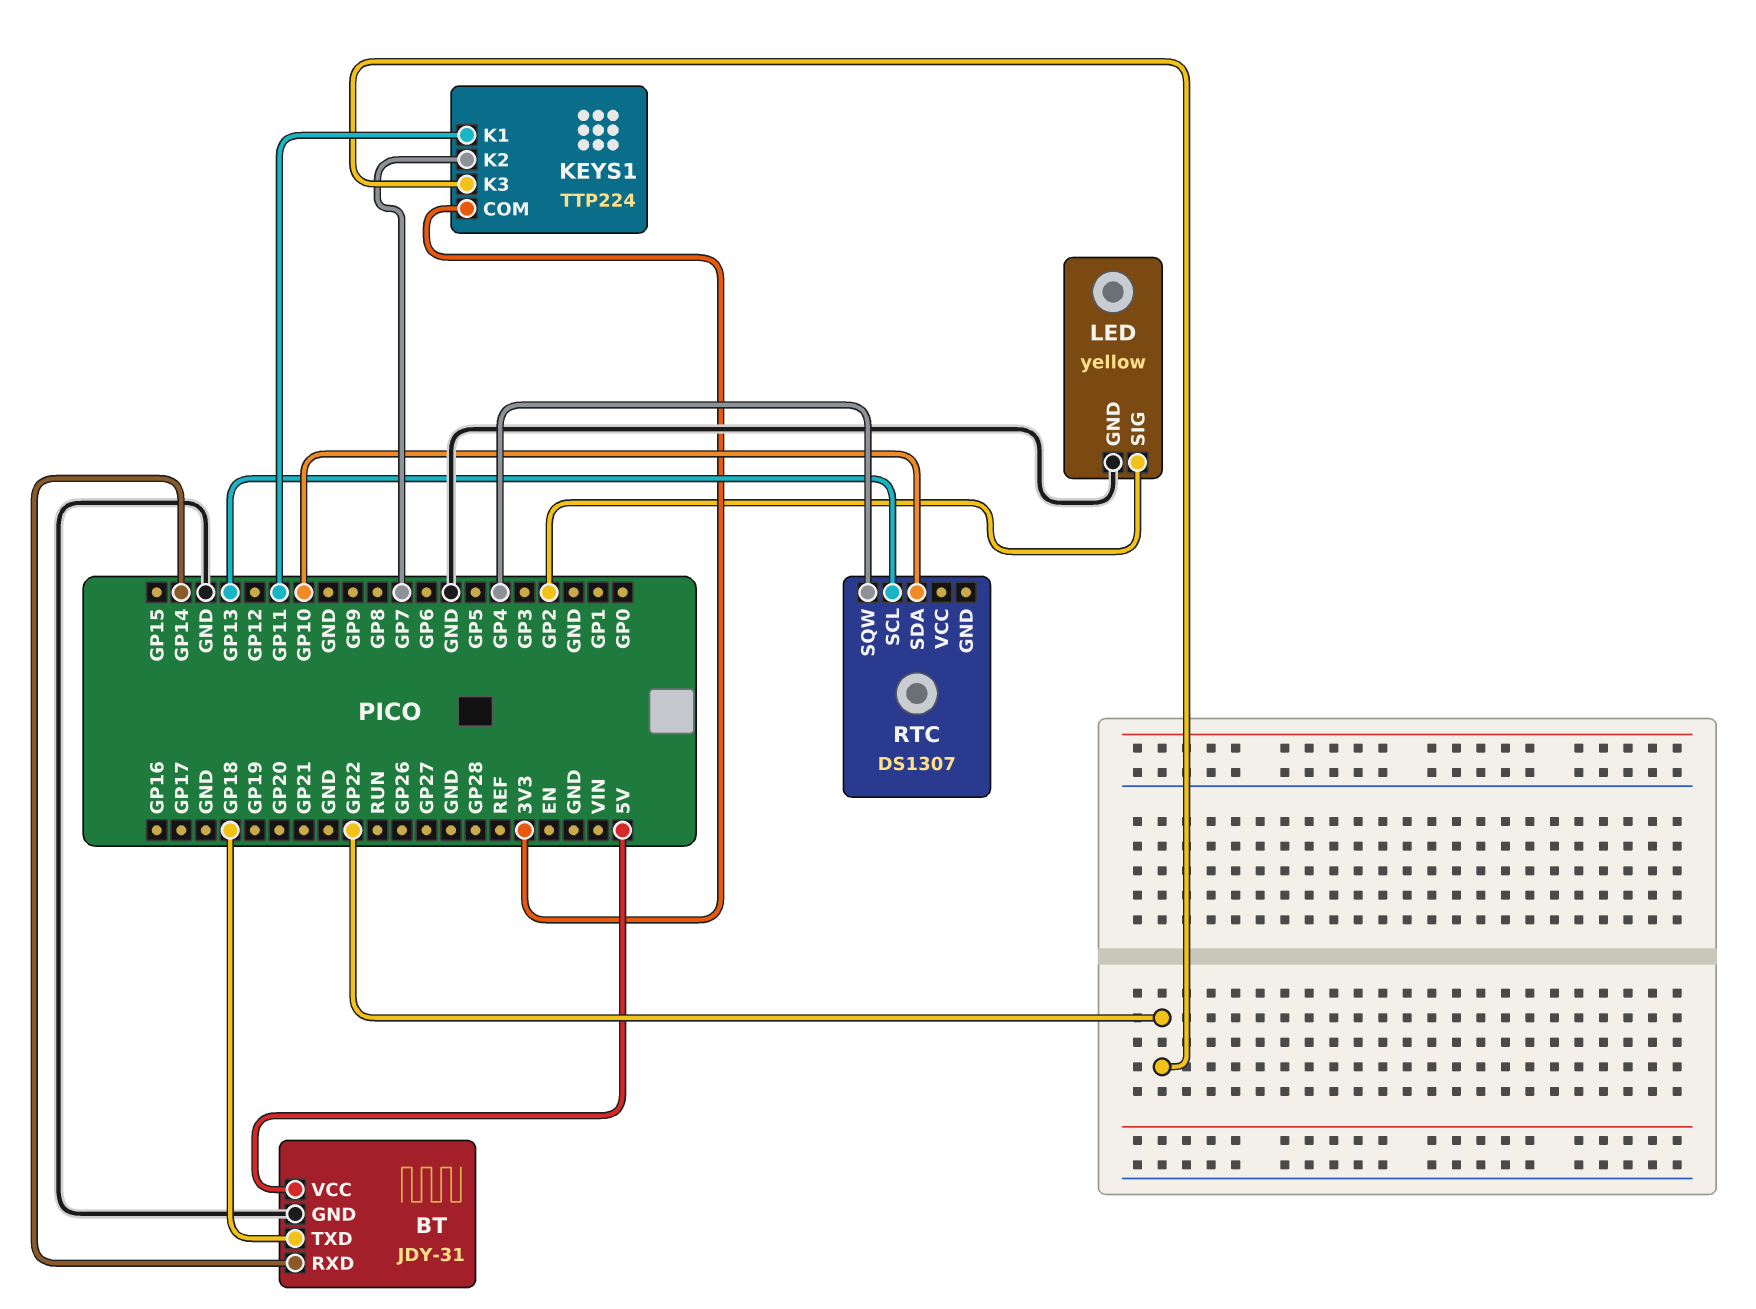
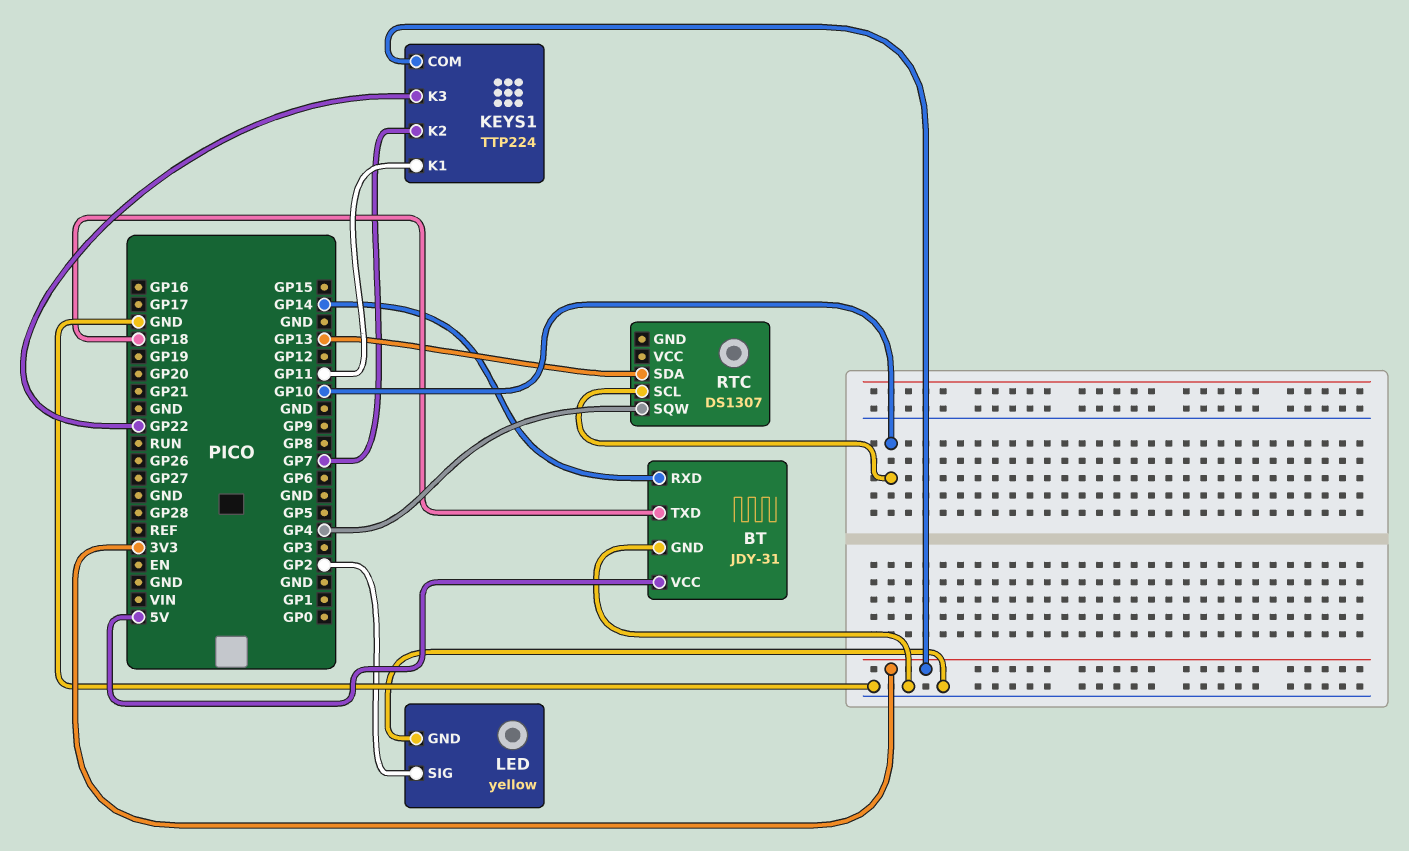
RTC pin SCL: GP13 -> GP10
RTC pin SDA: GP10 -> GP13

